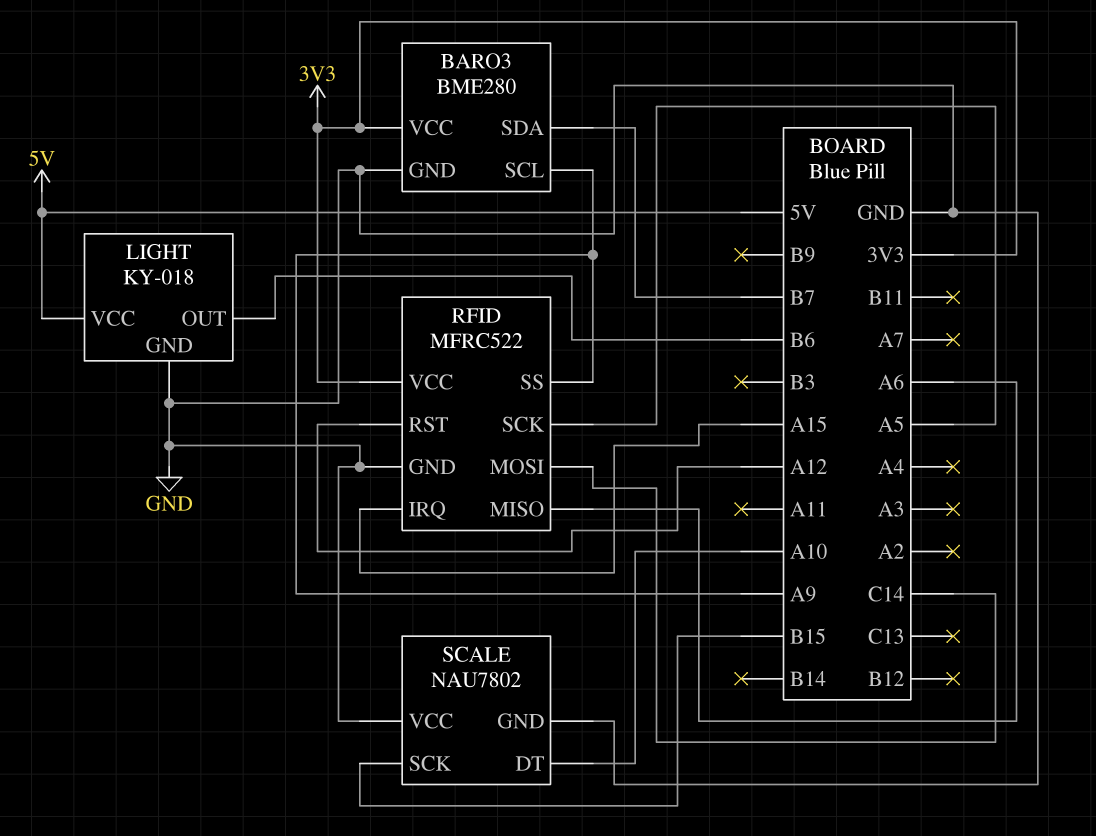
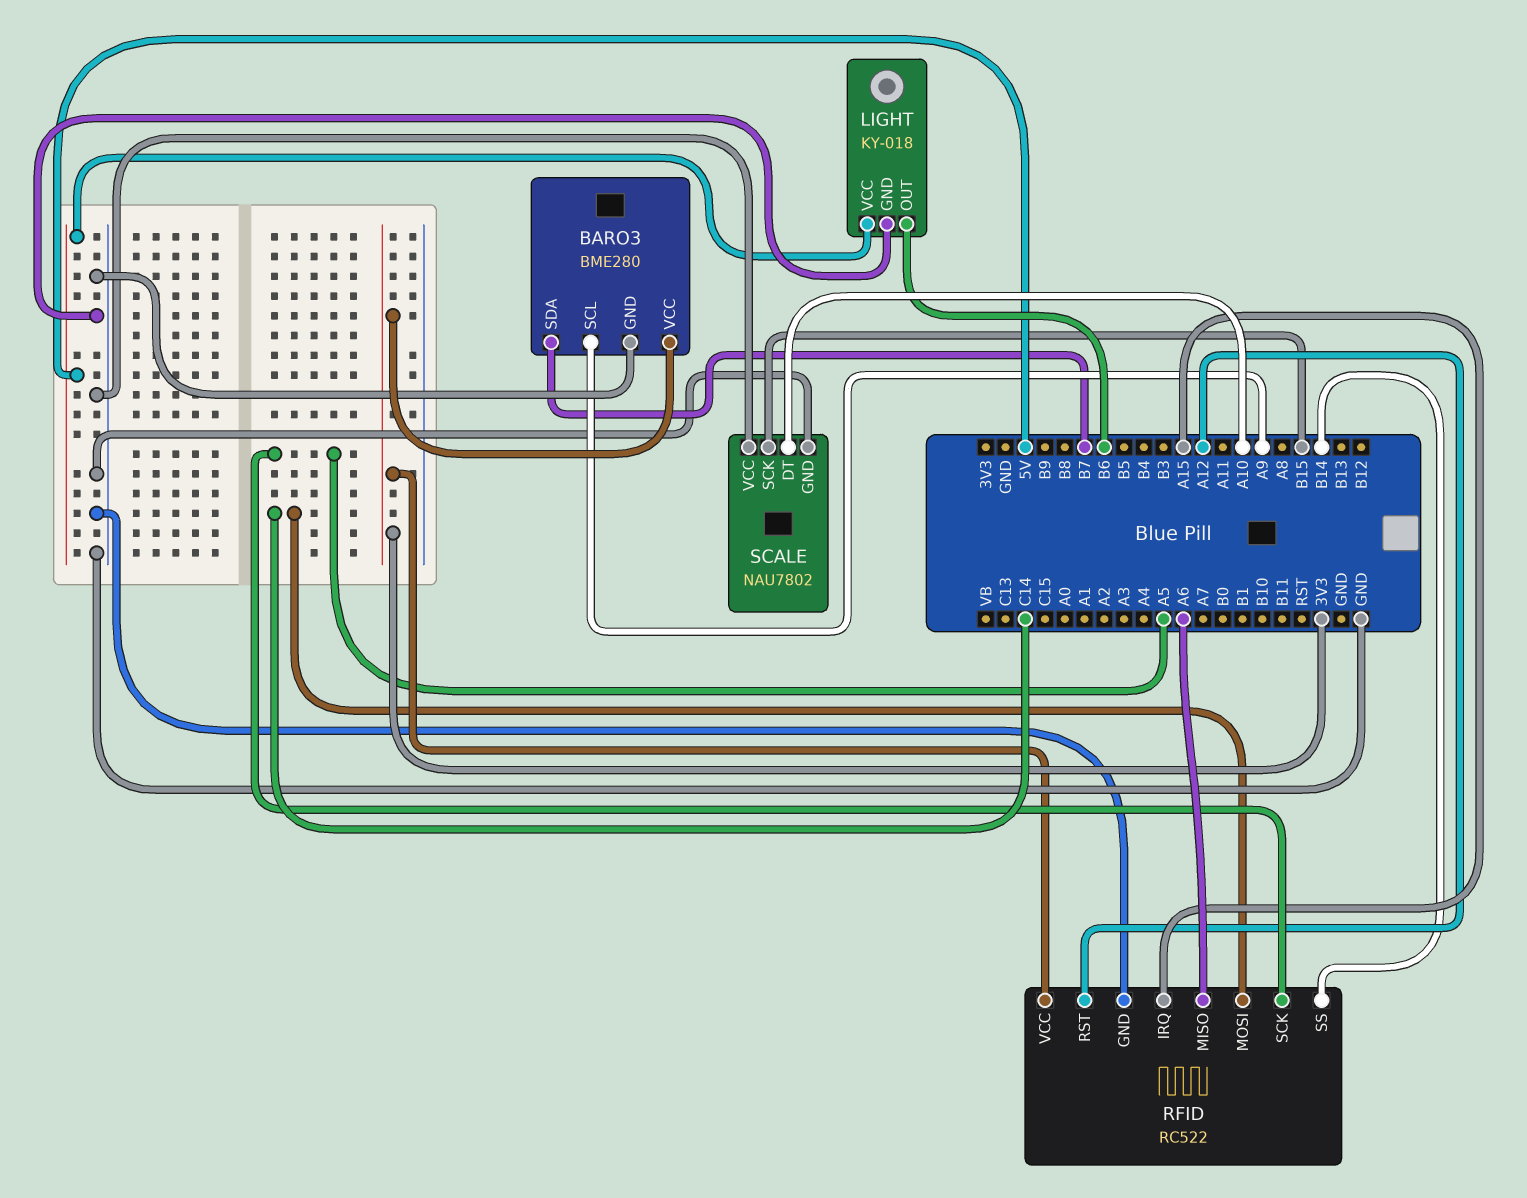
RFID: MFRC522 -> RC522
RFID pin SS: A9 -> B14

